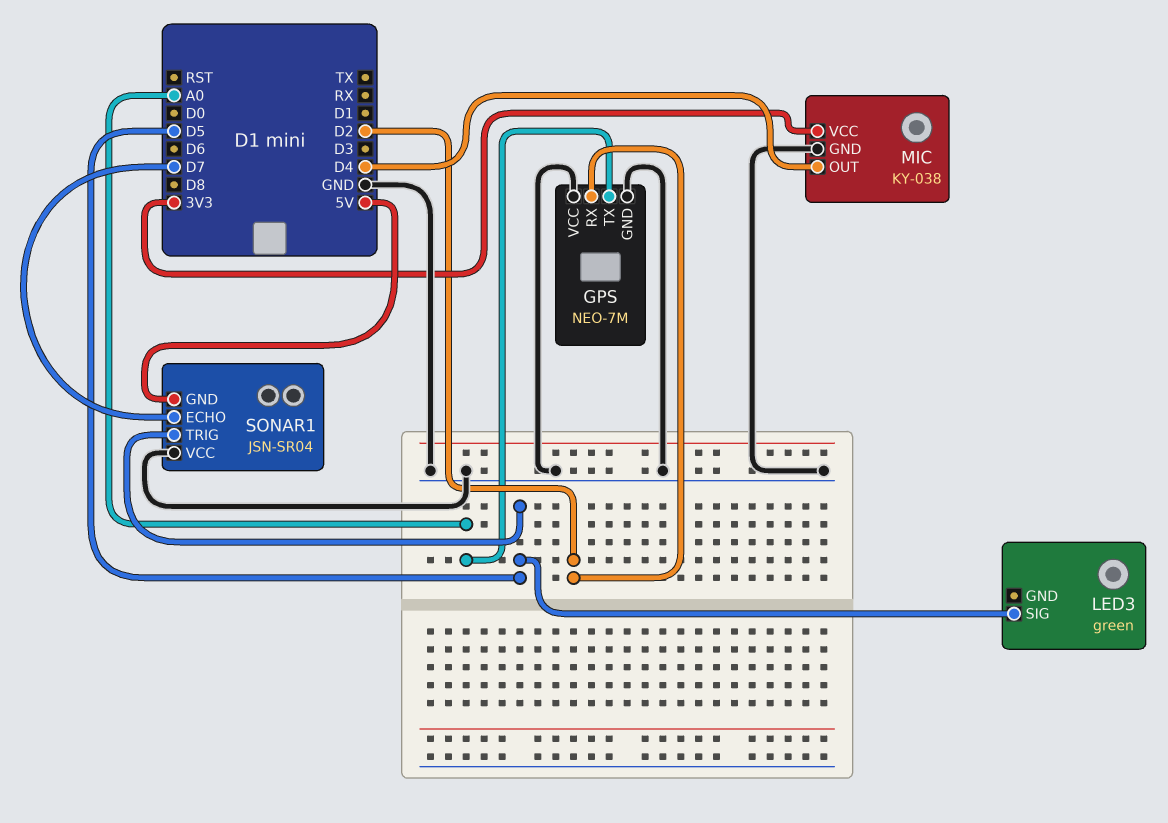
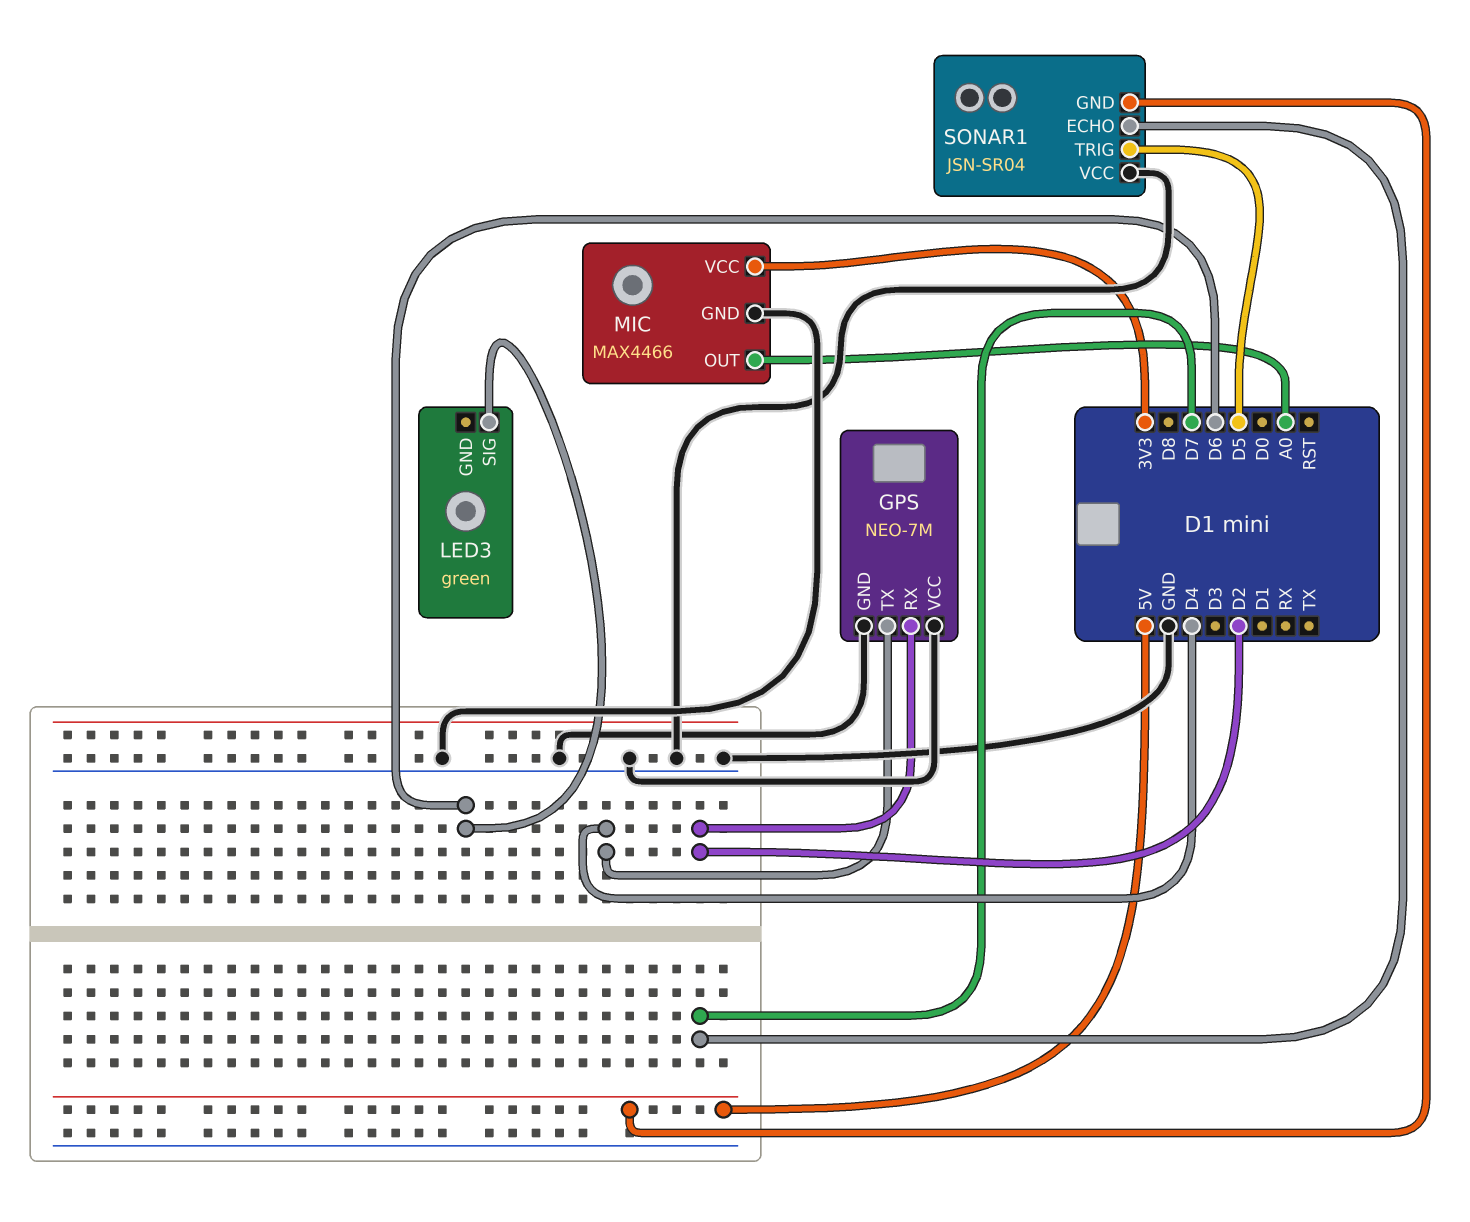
GPS pin TX: A0 -> D4
LED3 pin SIG: D5 -> D6
MIC: KY-038 -> MAX4466
MIC pin OUT: D4 -> A0

